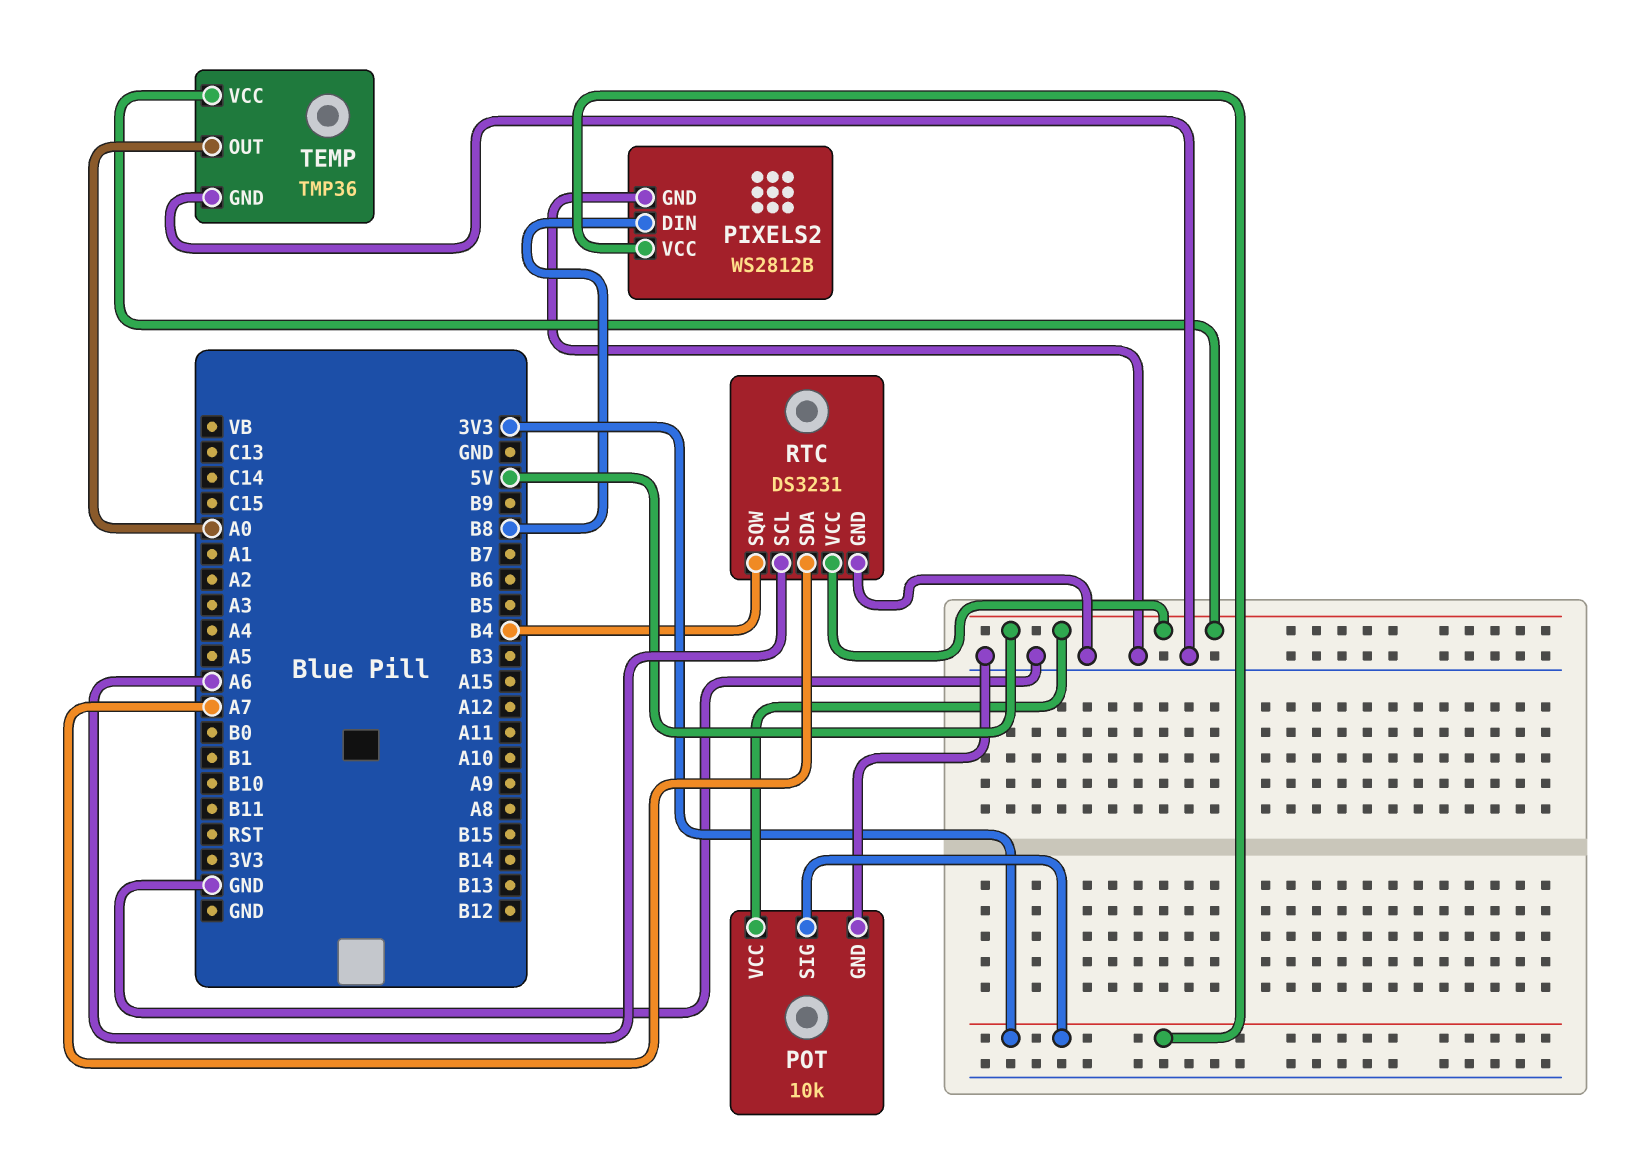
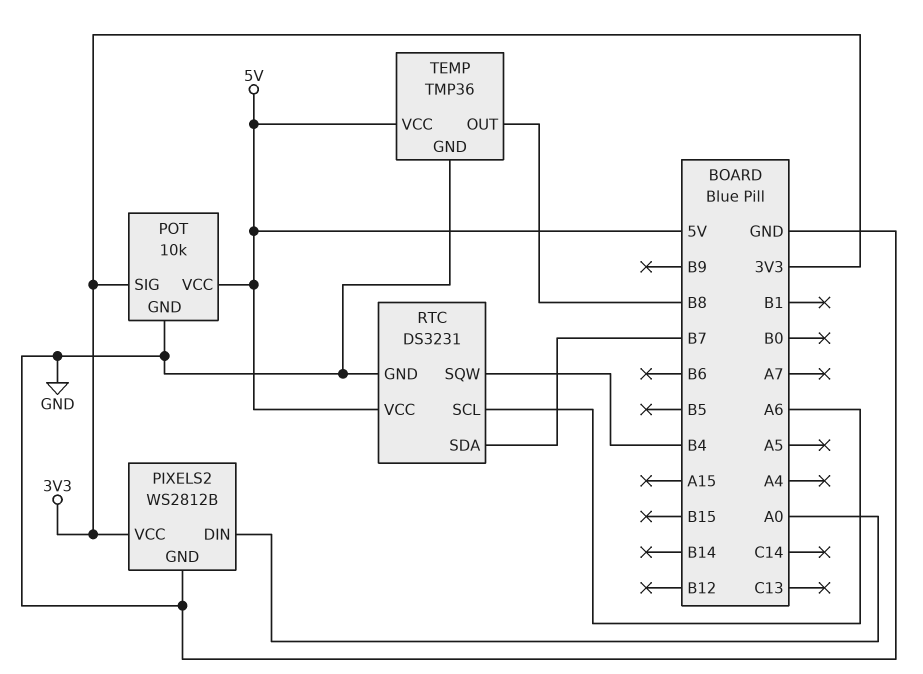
PIXELS2 pin DIN: B8 -> A0
RTC pin SDA: A7 -> B7
TEMP pin OUT: A0 -> B8

